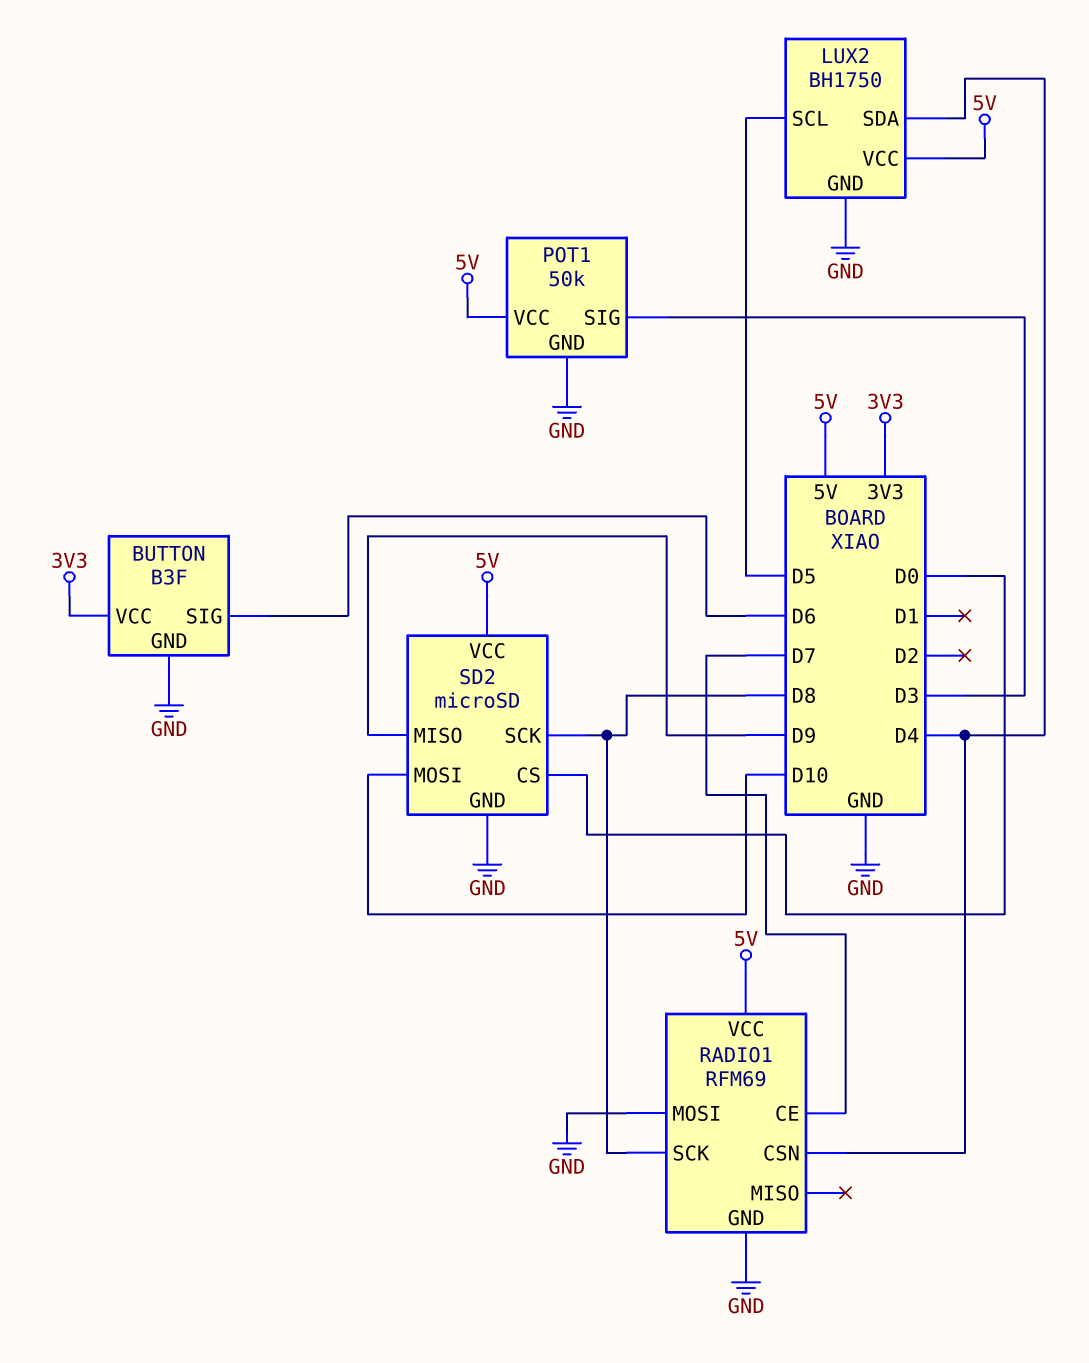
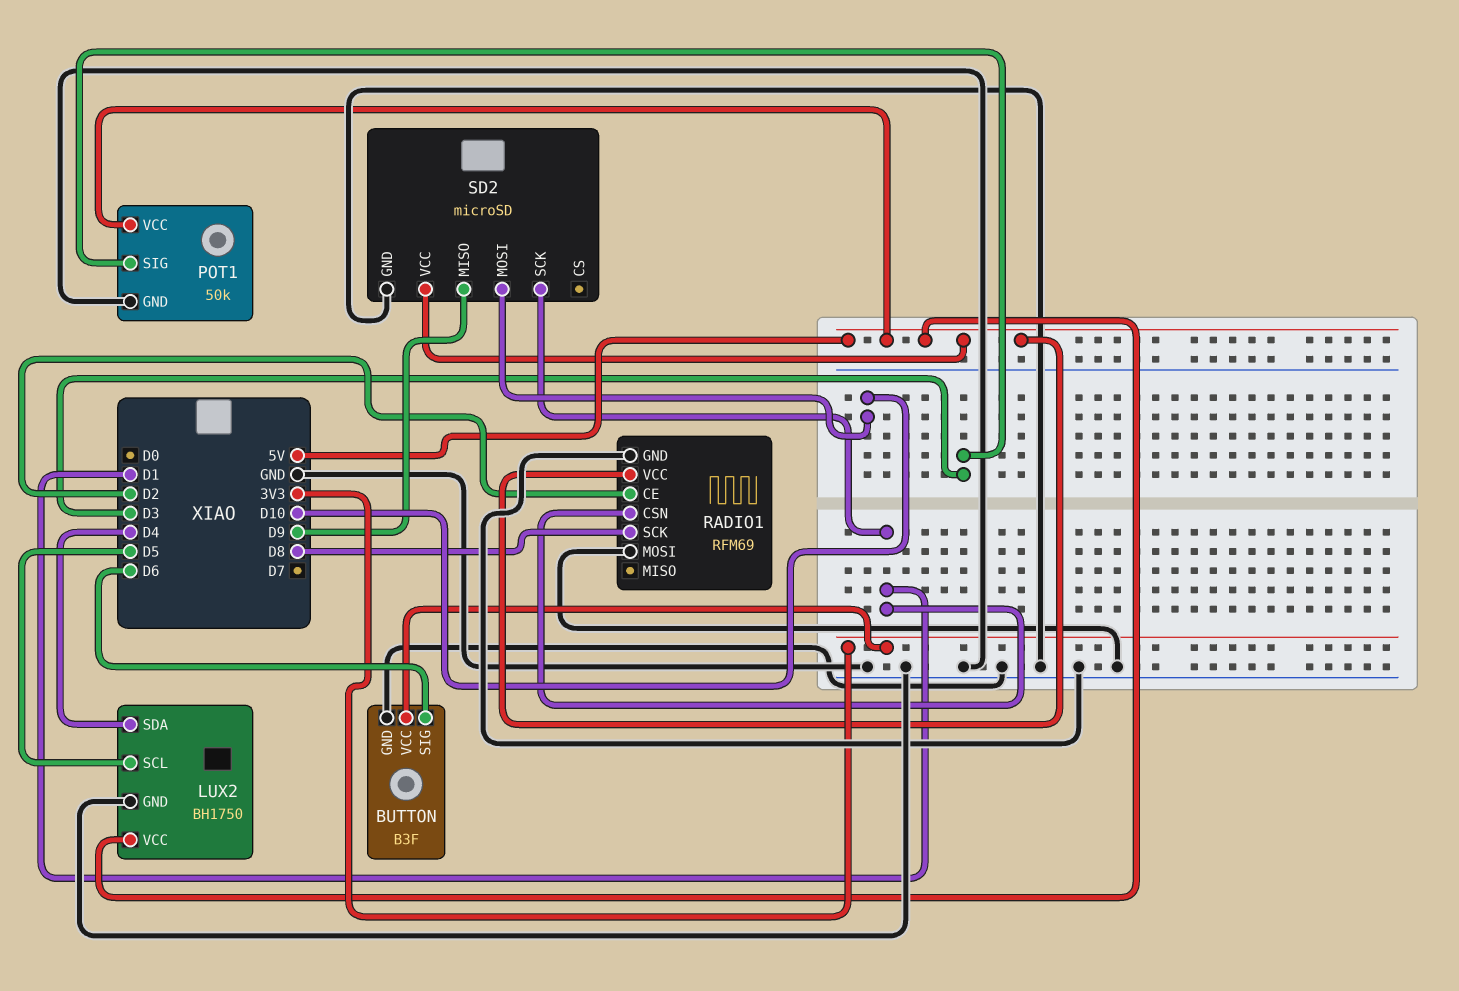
RADIO1 pin CE: D7 -> D2
RADIO1 pin CSN: D4 -> D1
SD2 pin CS: D0 -> none
SD2 pin SCK: D8 -> D1

